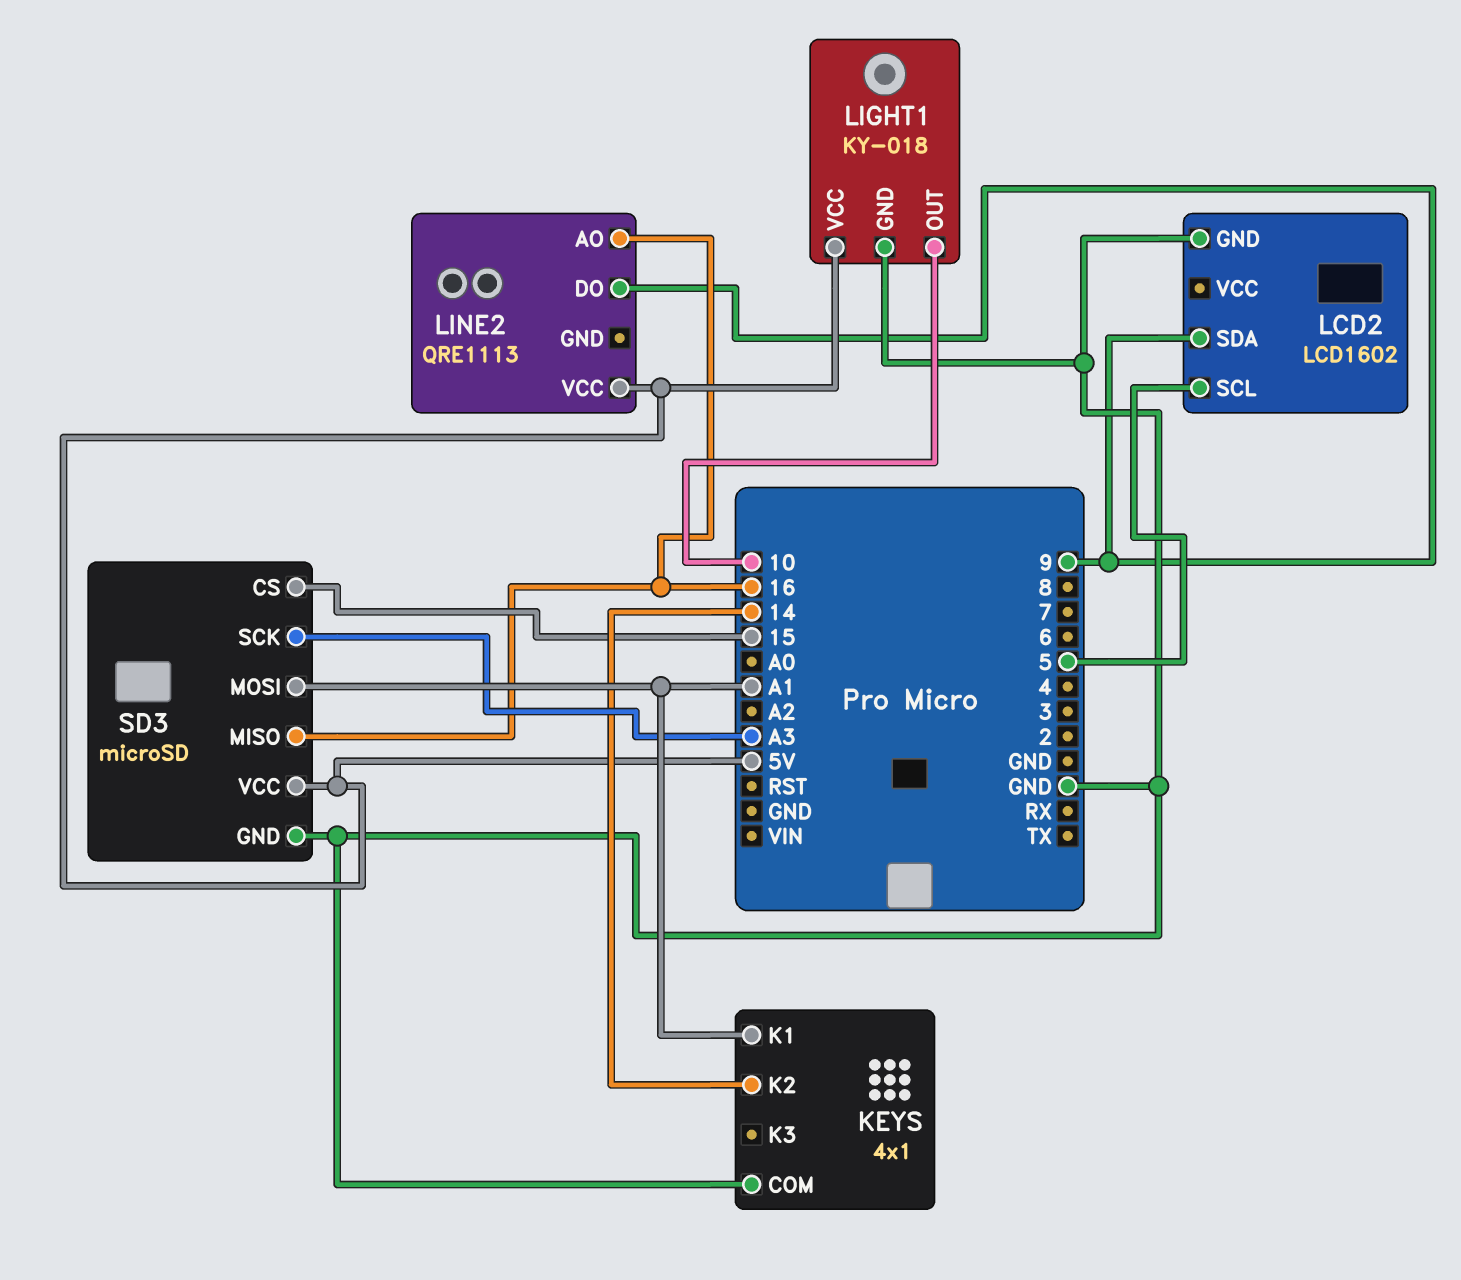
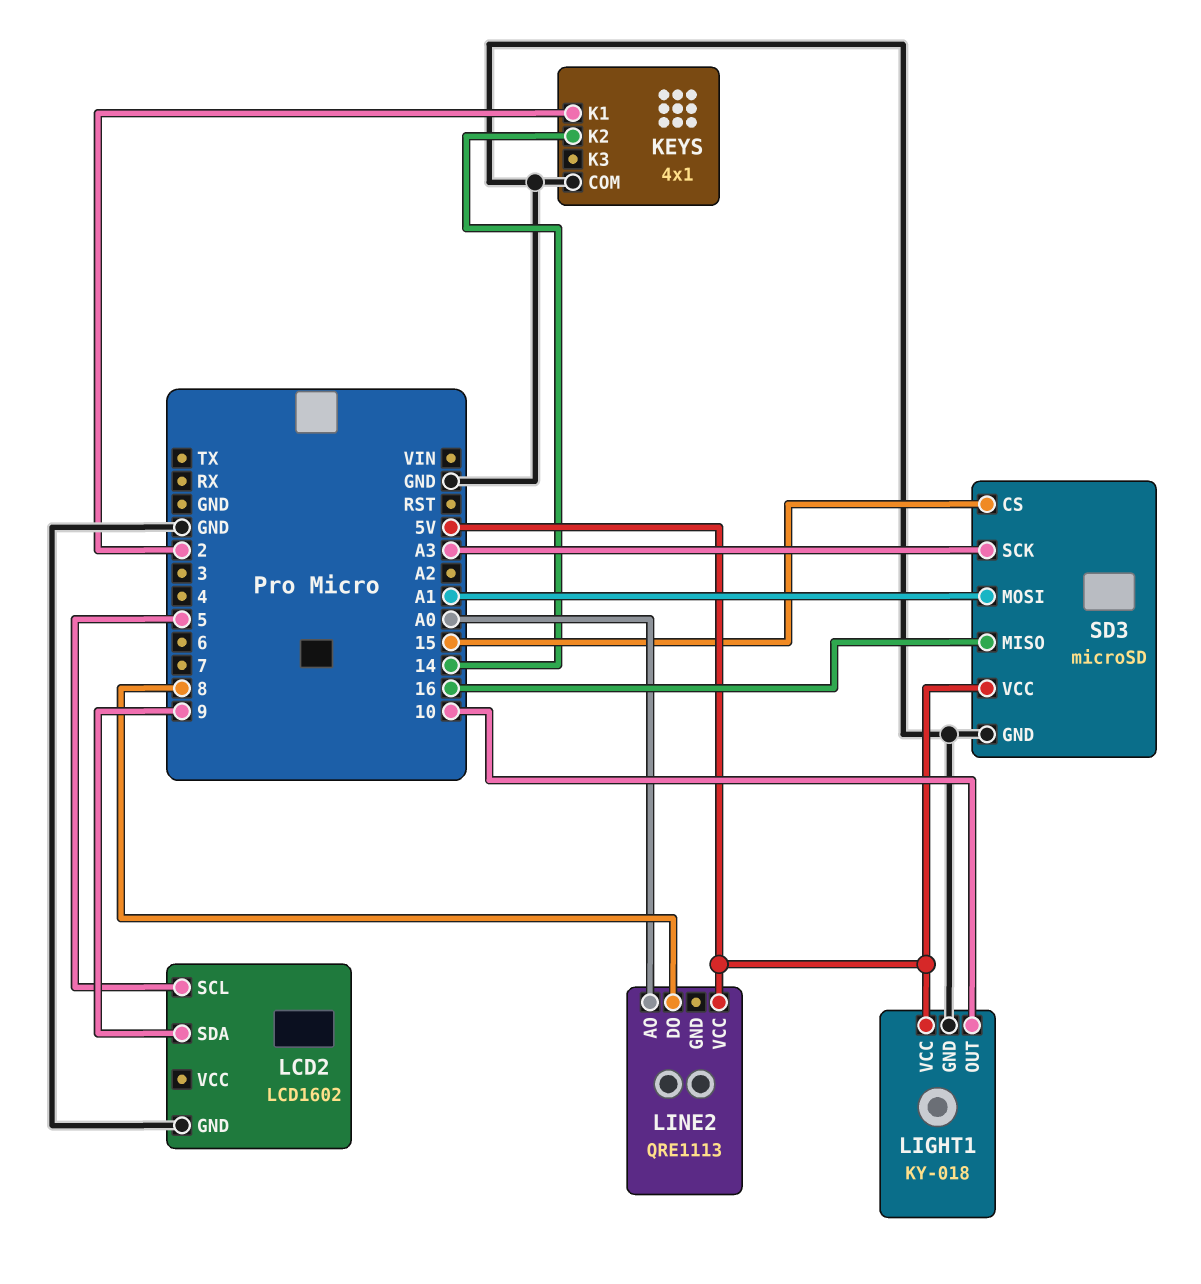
KEYS pin K1: A1 -> 2
LINE2 pin AO: 16 -> A0
LINE2 pin DO: 9 -> 8

